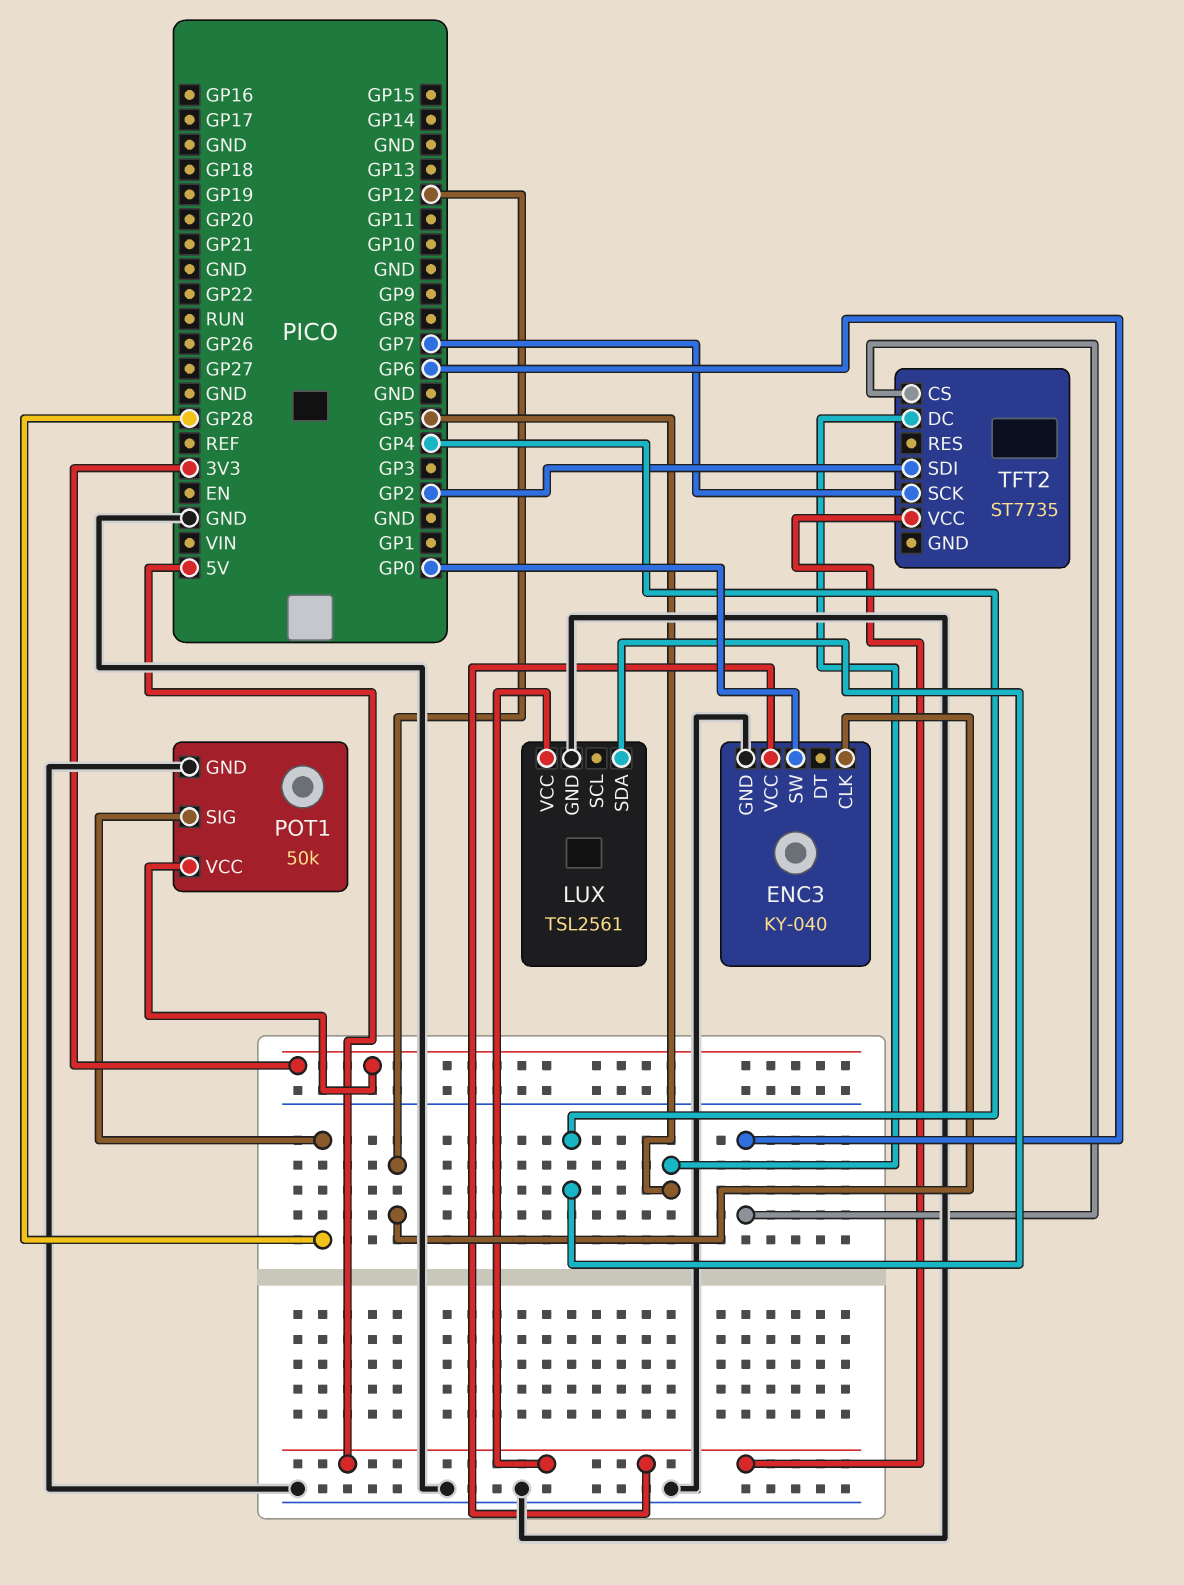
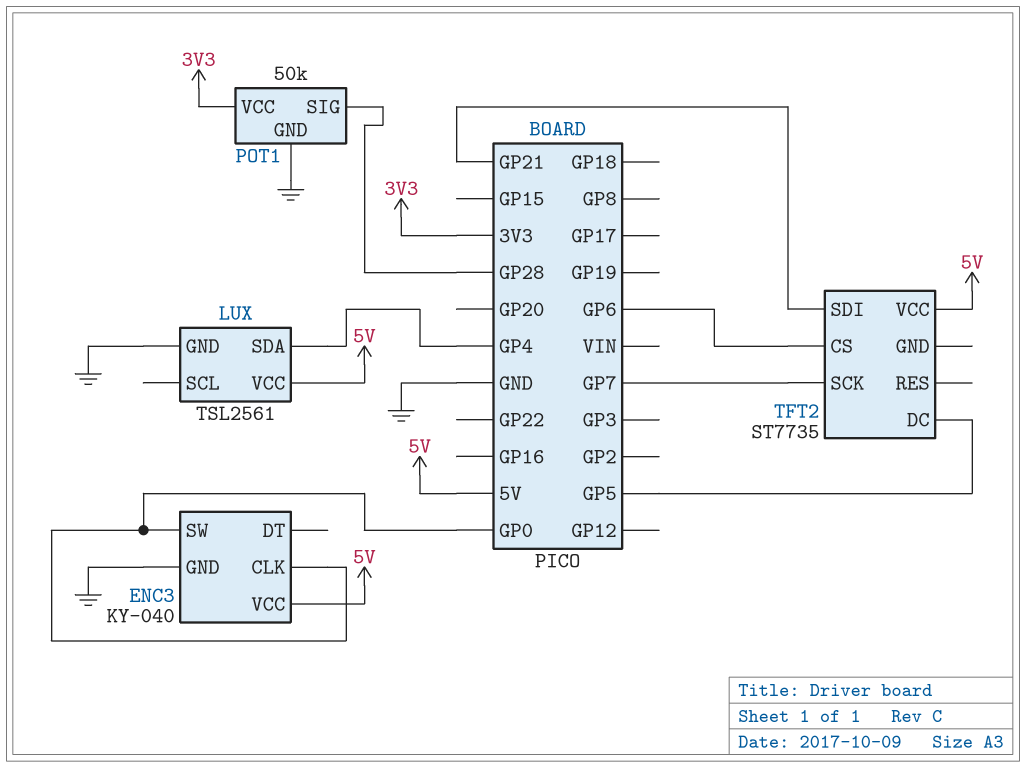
ENC3 pin CLK: GP12 -> GP0
TFT2 pin SDI: GP2 -> GP21

